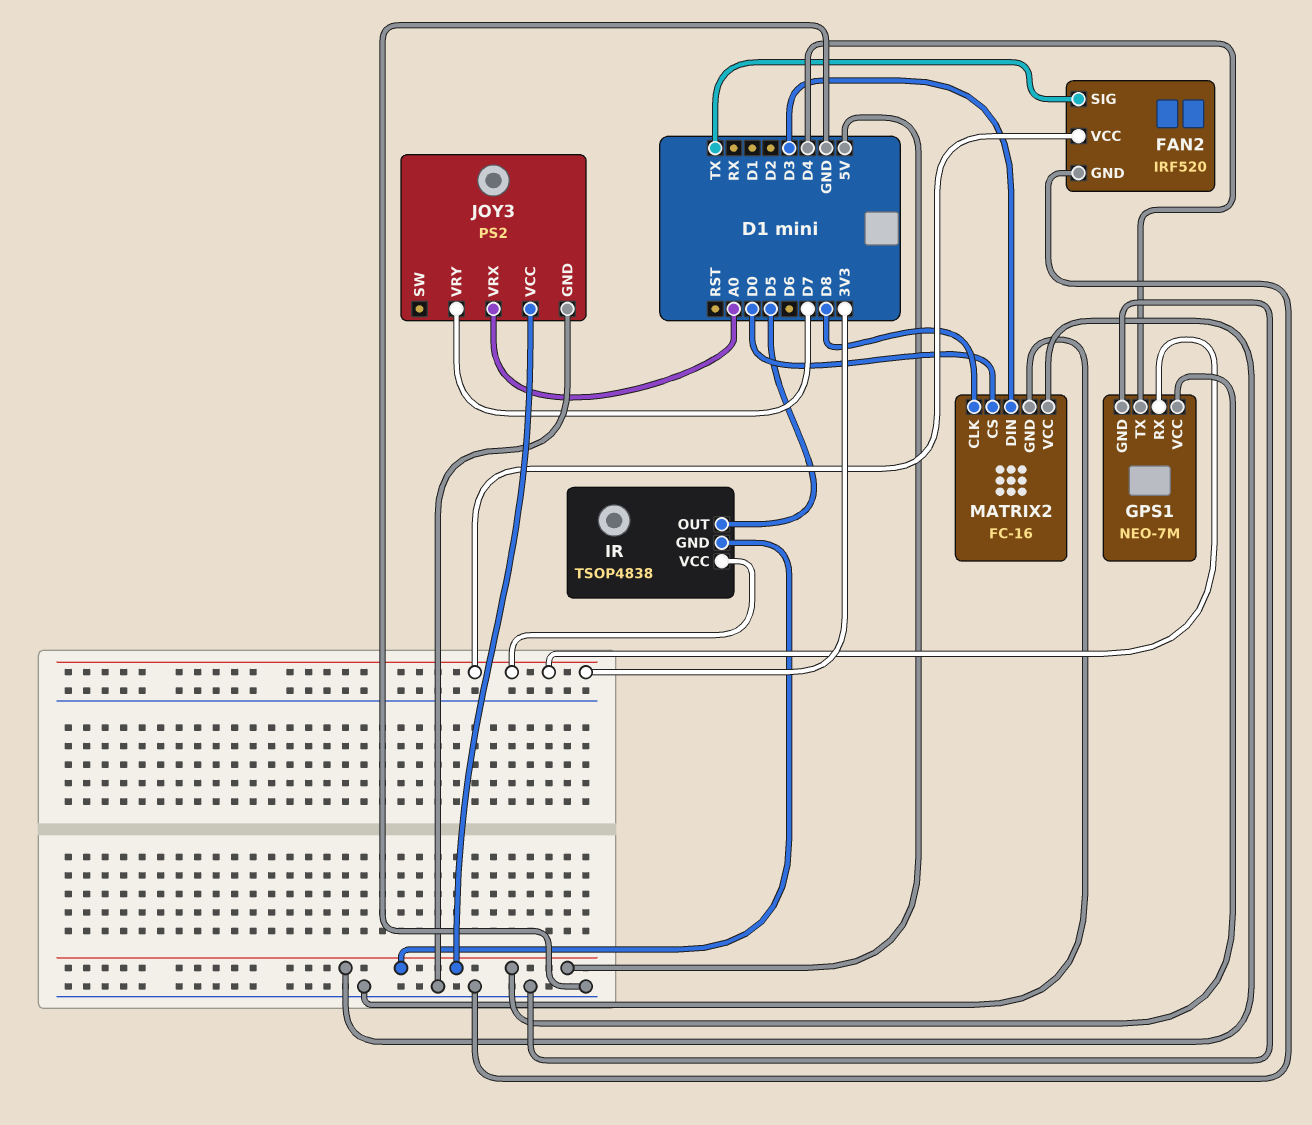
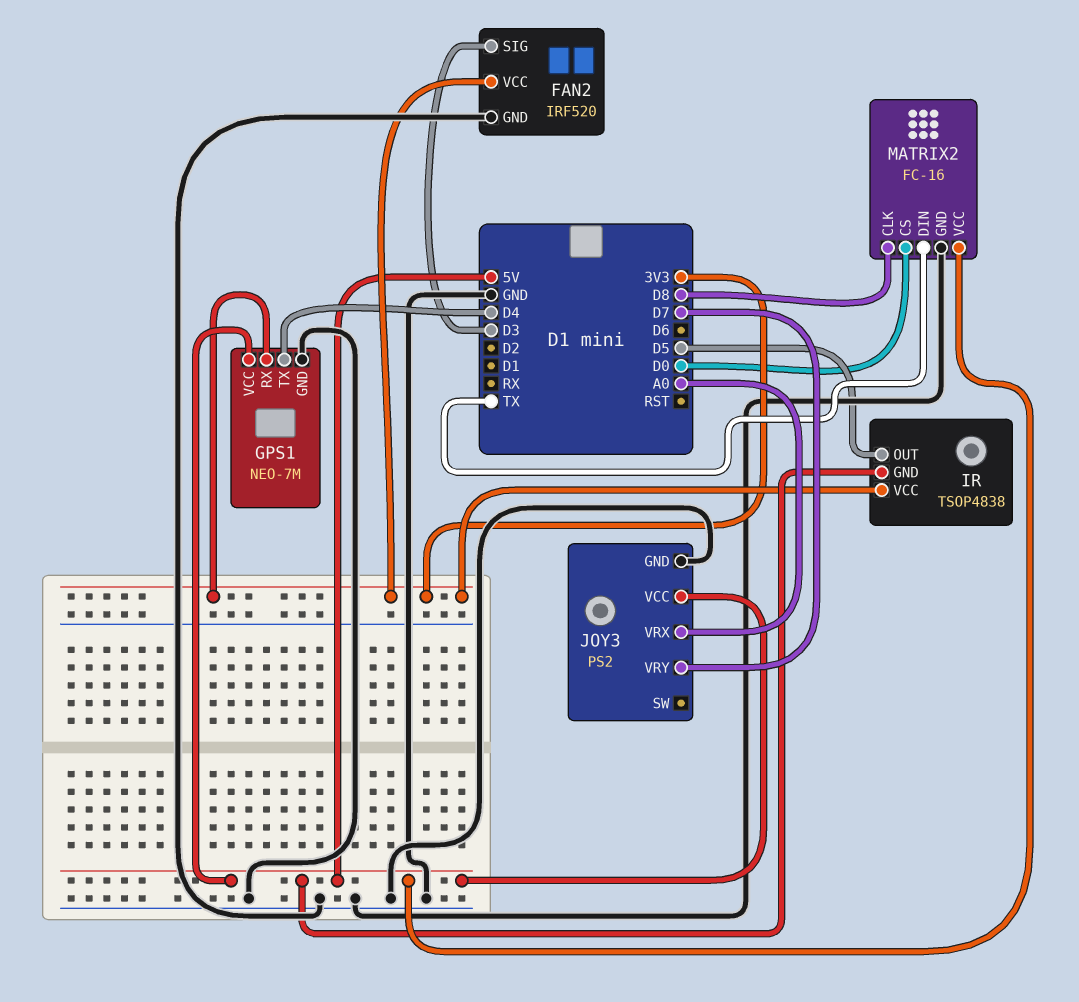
FAN2 pin SIG: TX -> D3
MATRIX2 pin DIN: D3 -> TX

